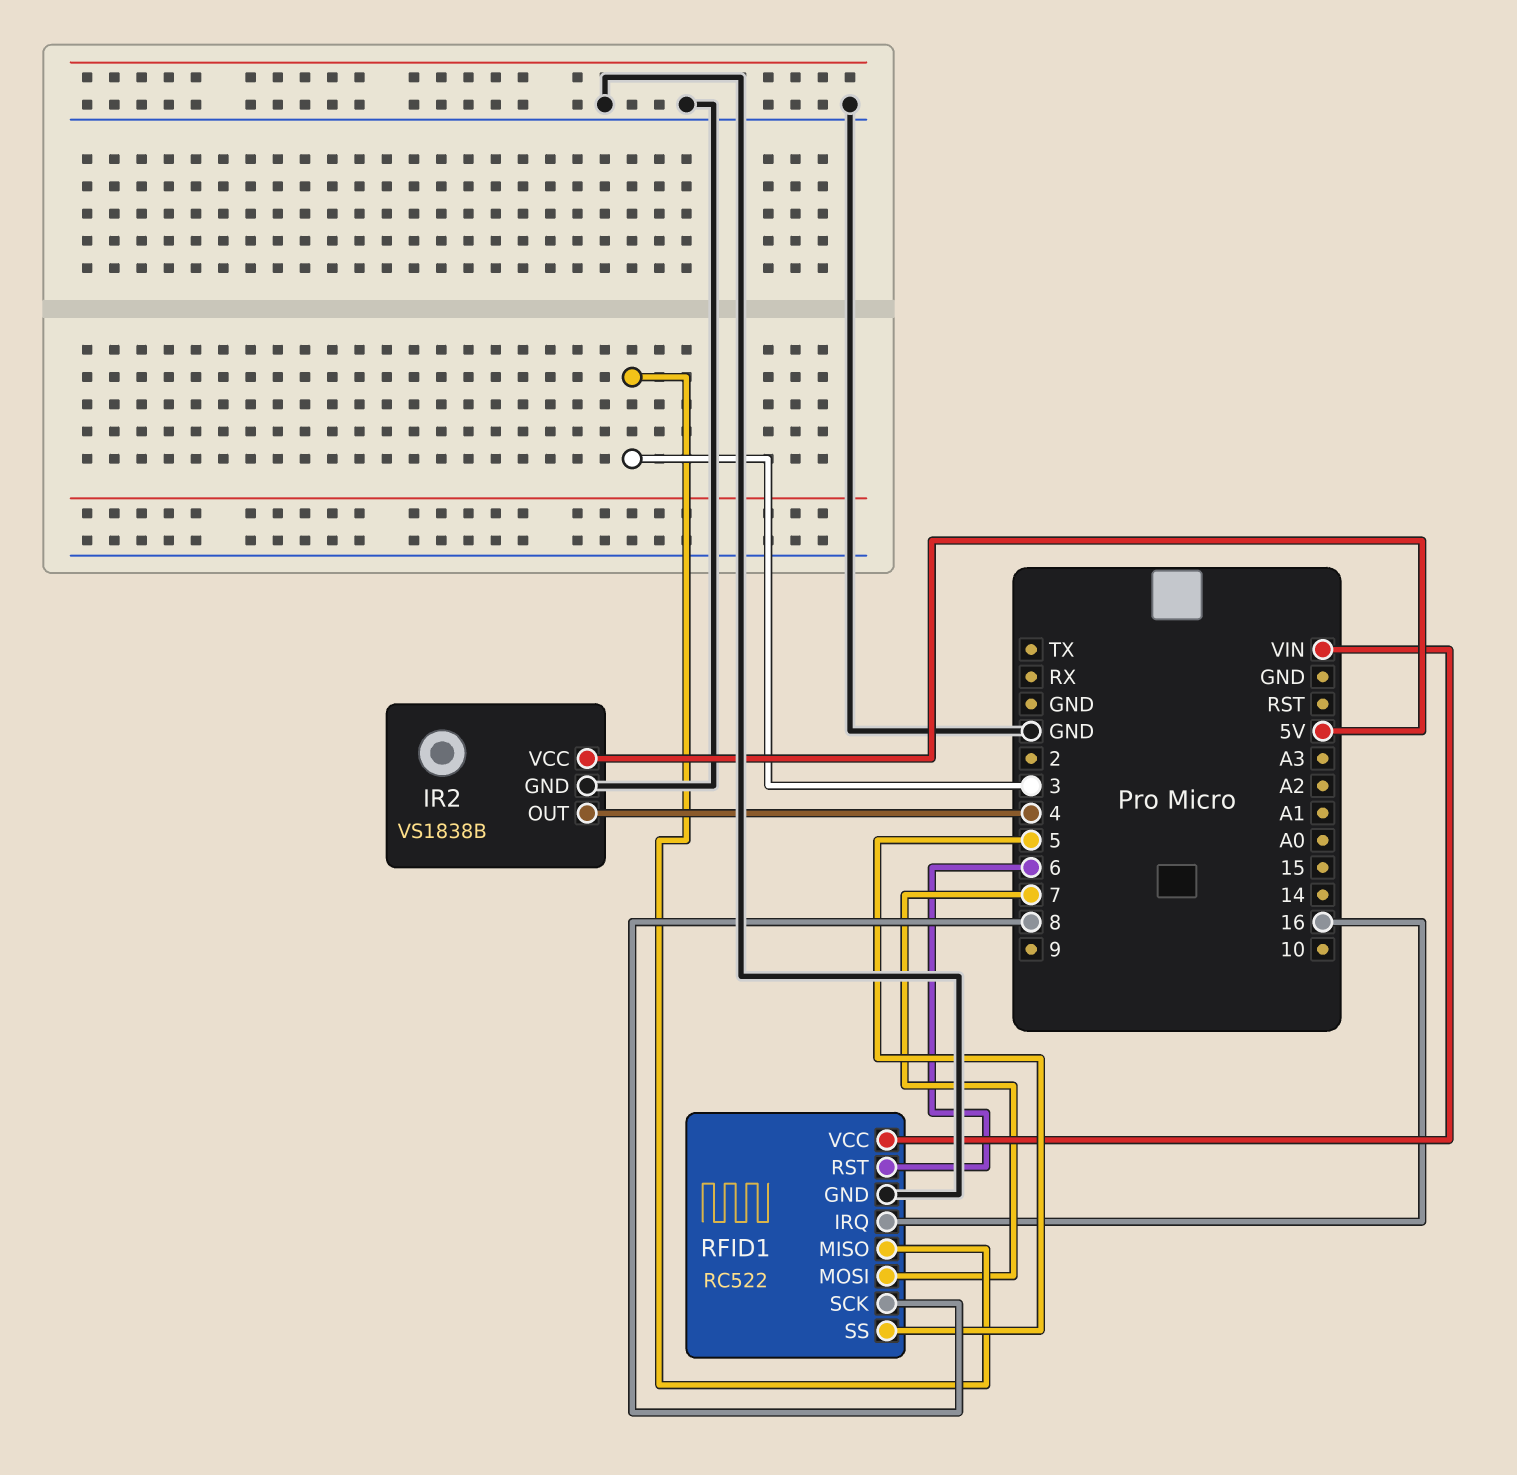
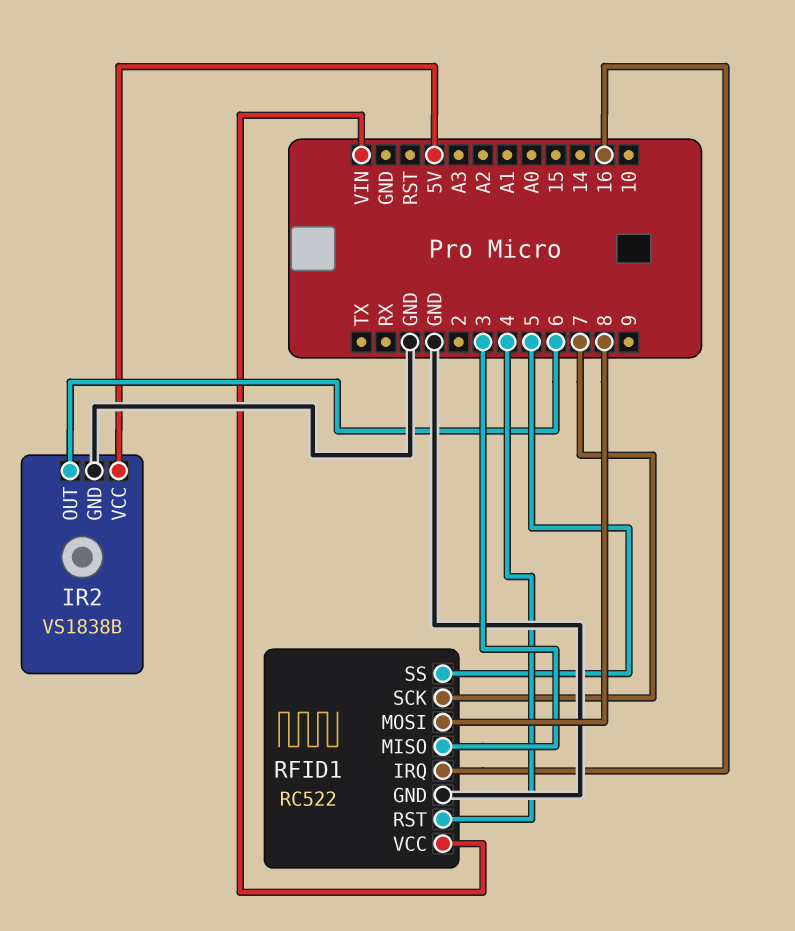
IR2 pin OUT: 4 -> 6
RFID1 pin MOSI: 7 -> 8
RFID1 pin RST: 6 -> 4
RFID1 pin SCK: 8 -> 7

